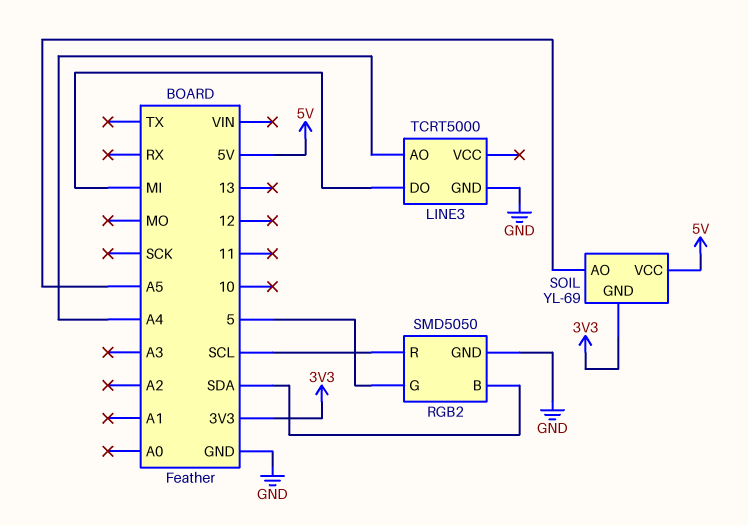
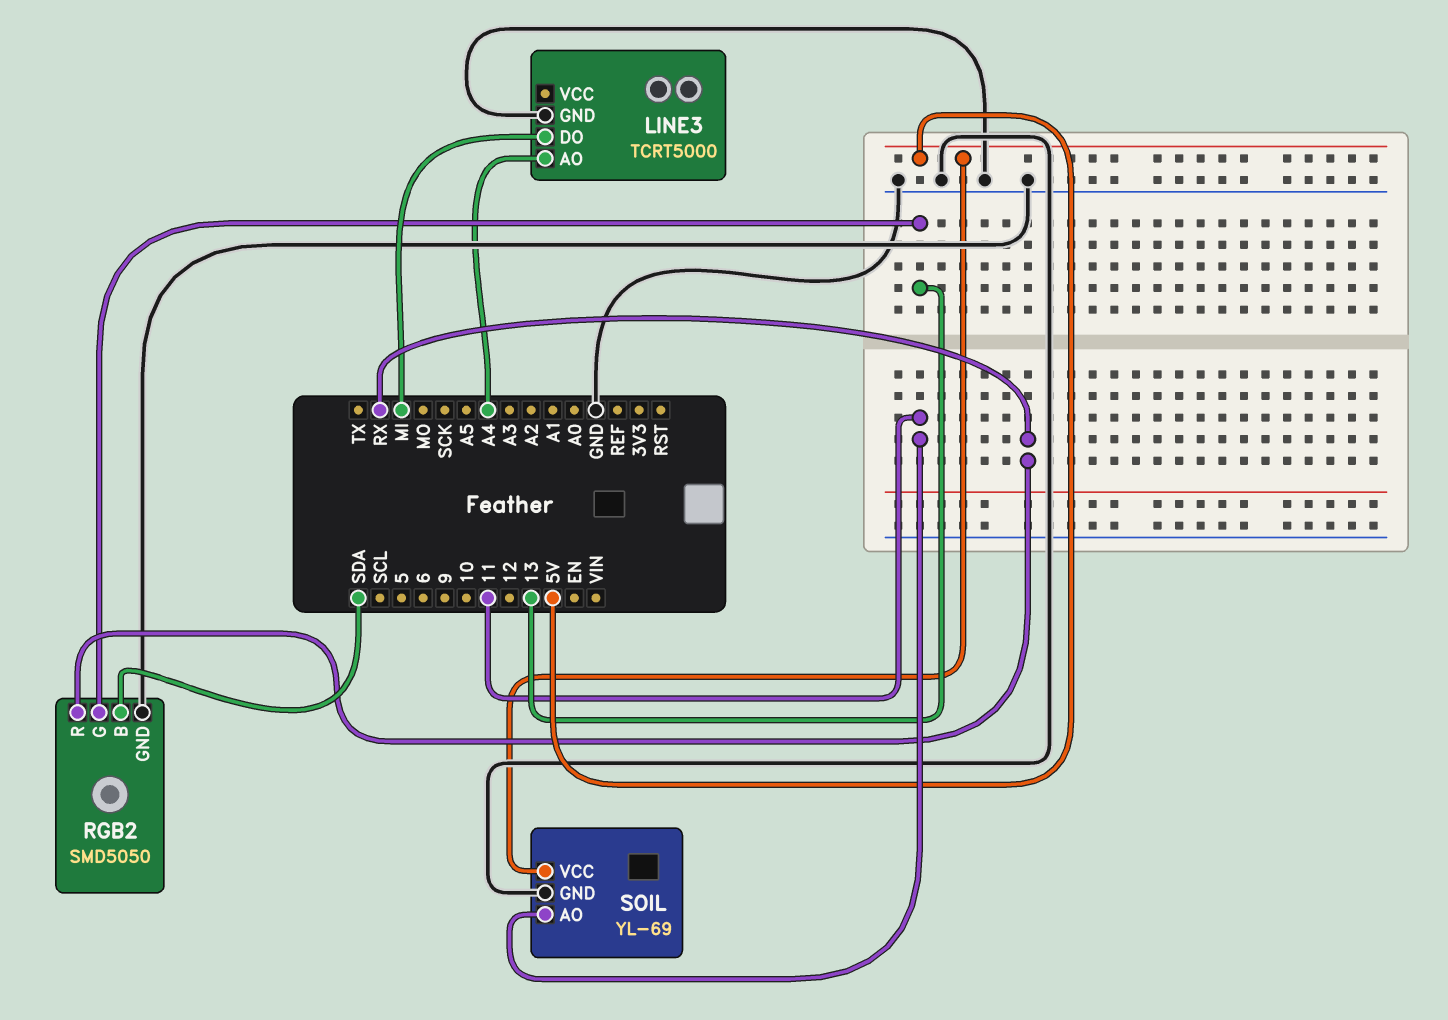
RGB2 pin G: 5 -> 13
RGB2 pin R: SCL -> RX
SOIL pin AO: A5 -> 11
SOIL pin GND: 3V3 -> GND

